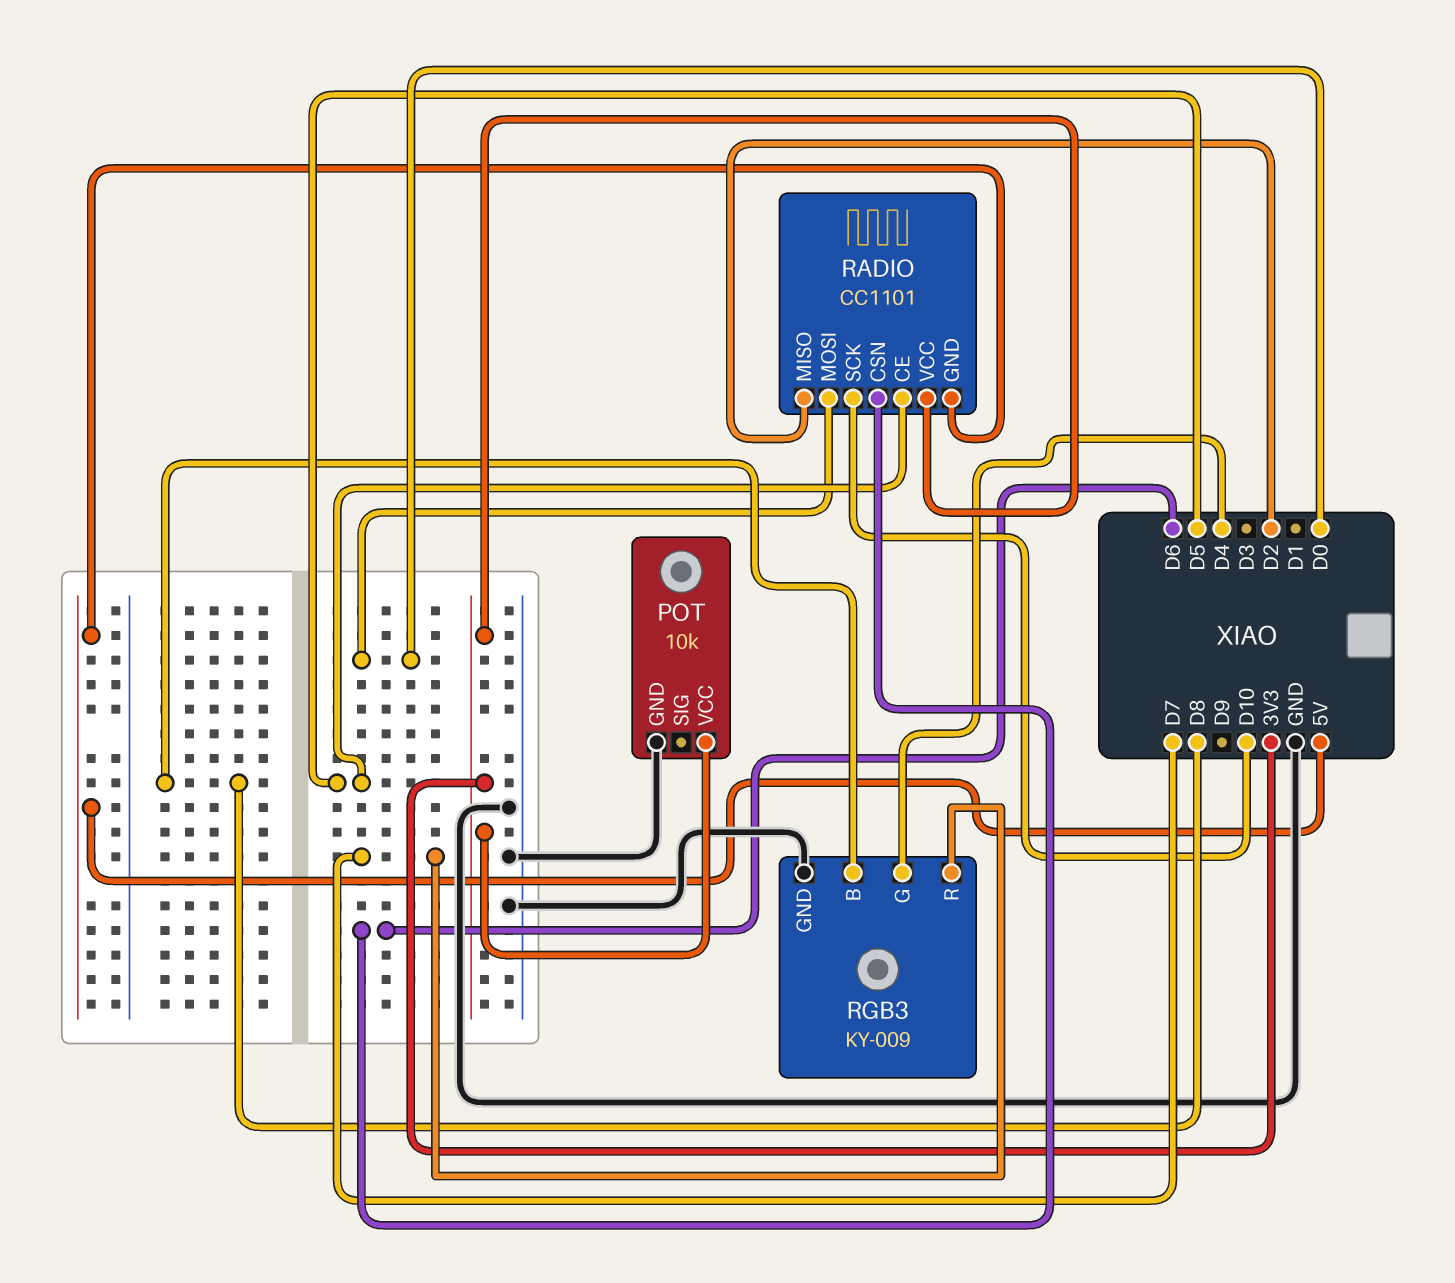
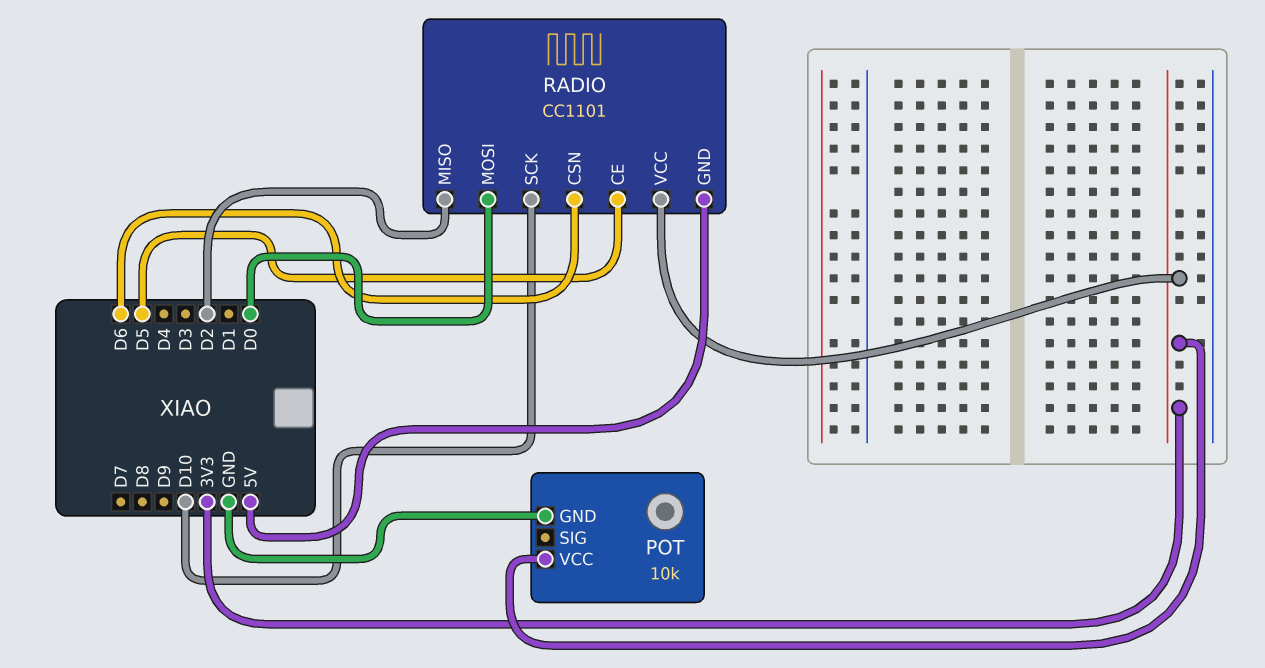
RGB3: KY-009 -> none
RGB3 pin B: D8 -> none
RGB3 pin G: D4 -> none
RGB3 pin GND: GND -> none
RGB3 pin R: D7 -> none

